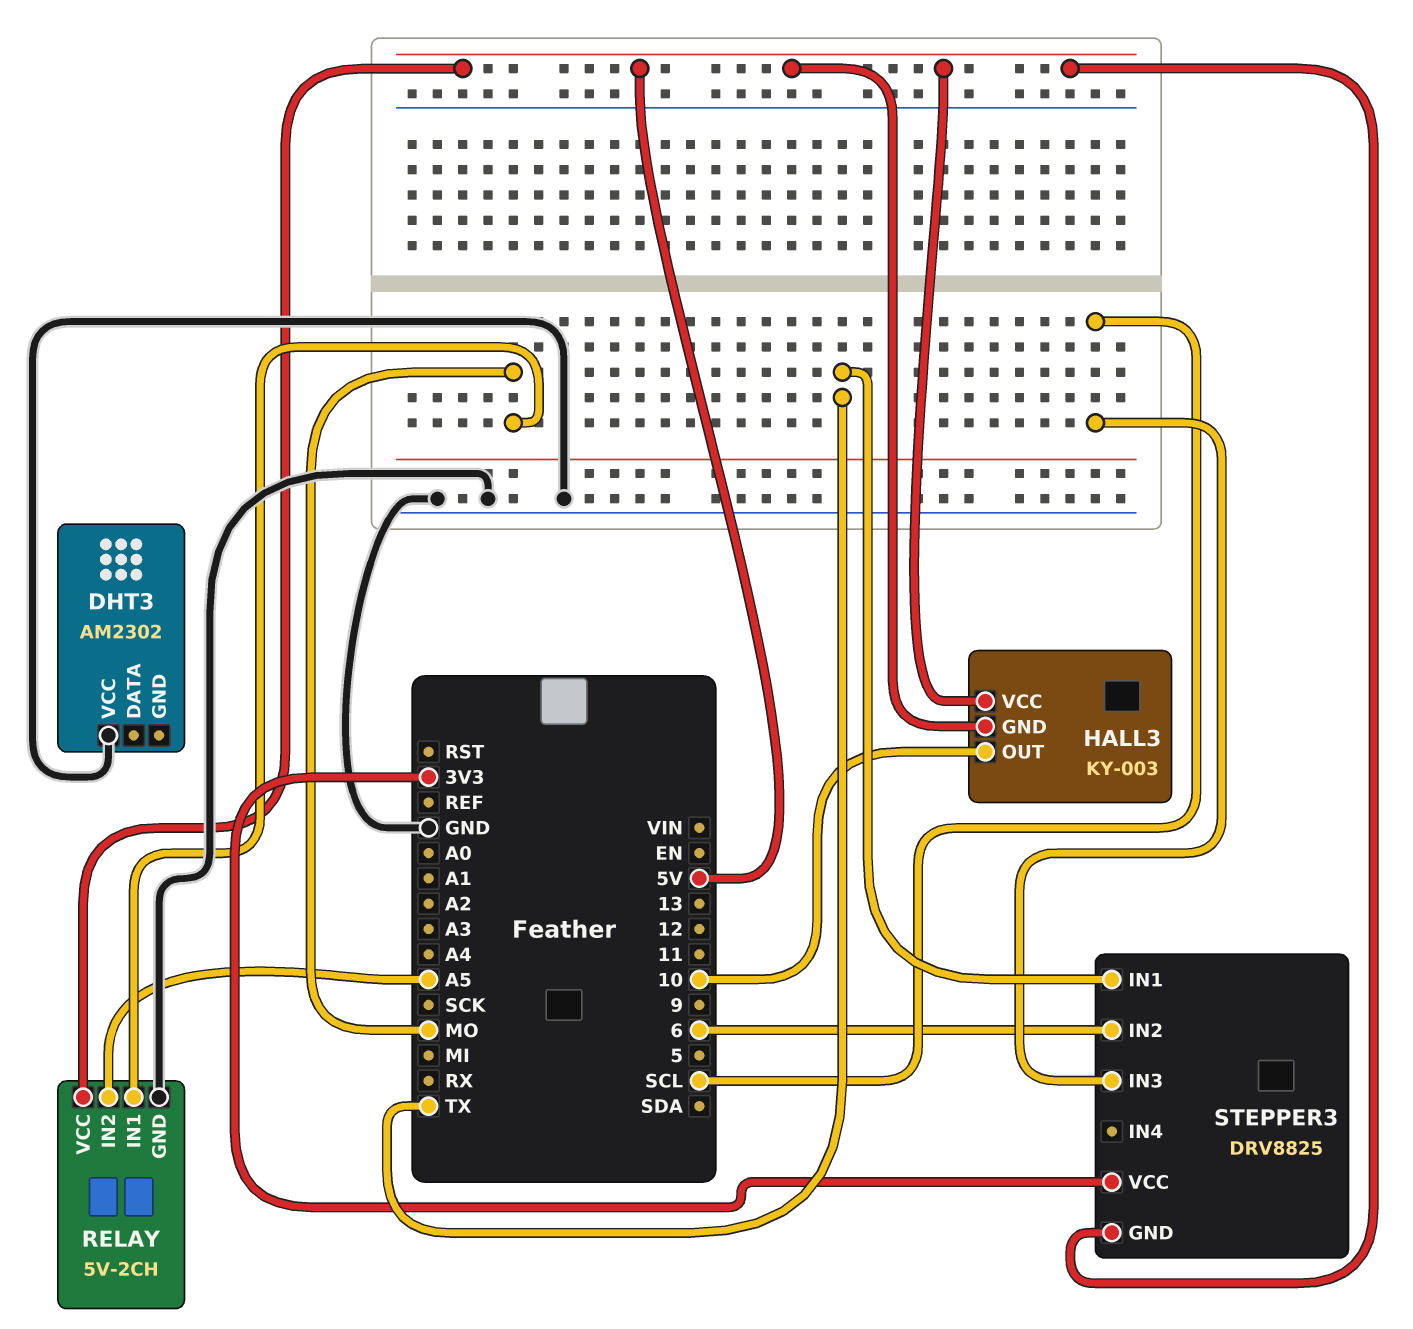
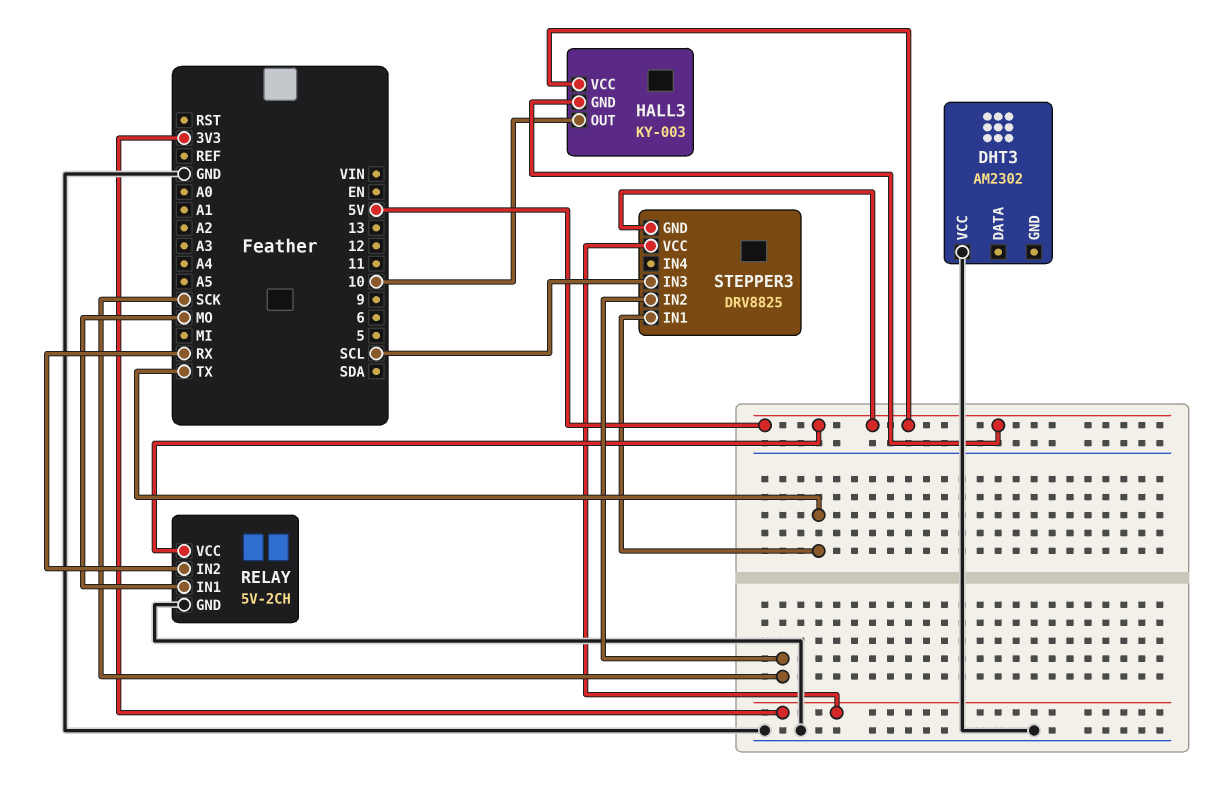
RELAY pin IN2: A5 -> RX
STEPPER3 pin IN2: 6 -> SCK

